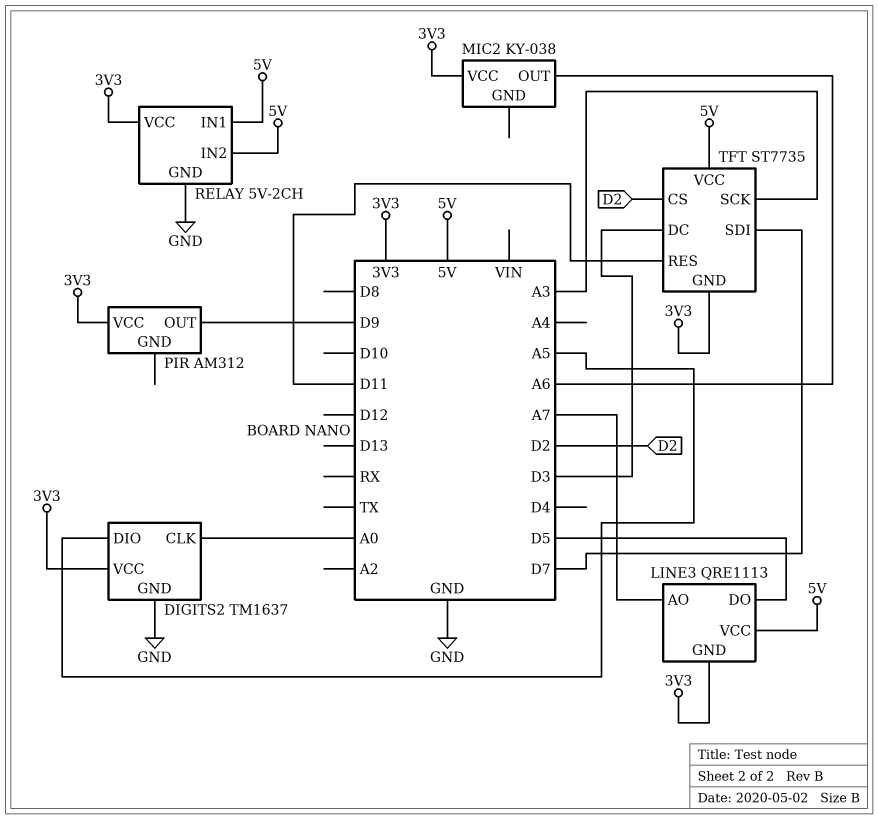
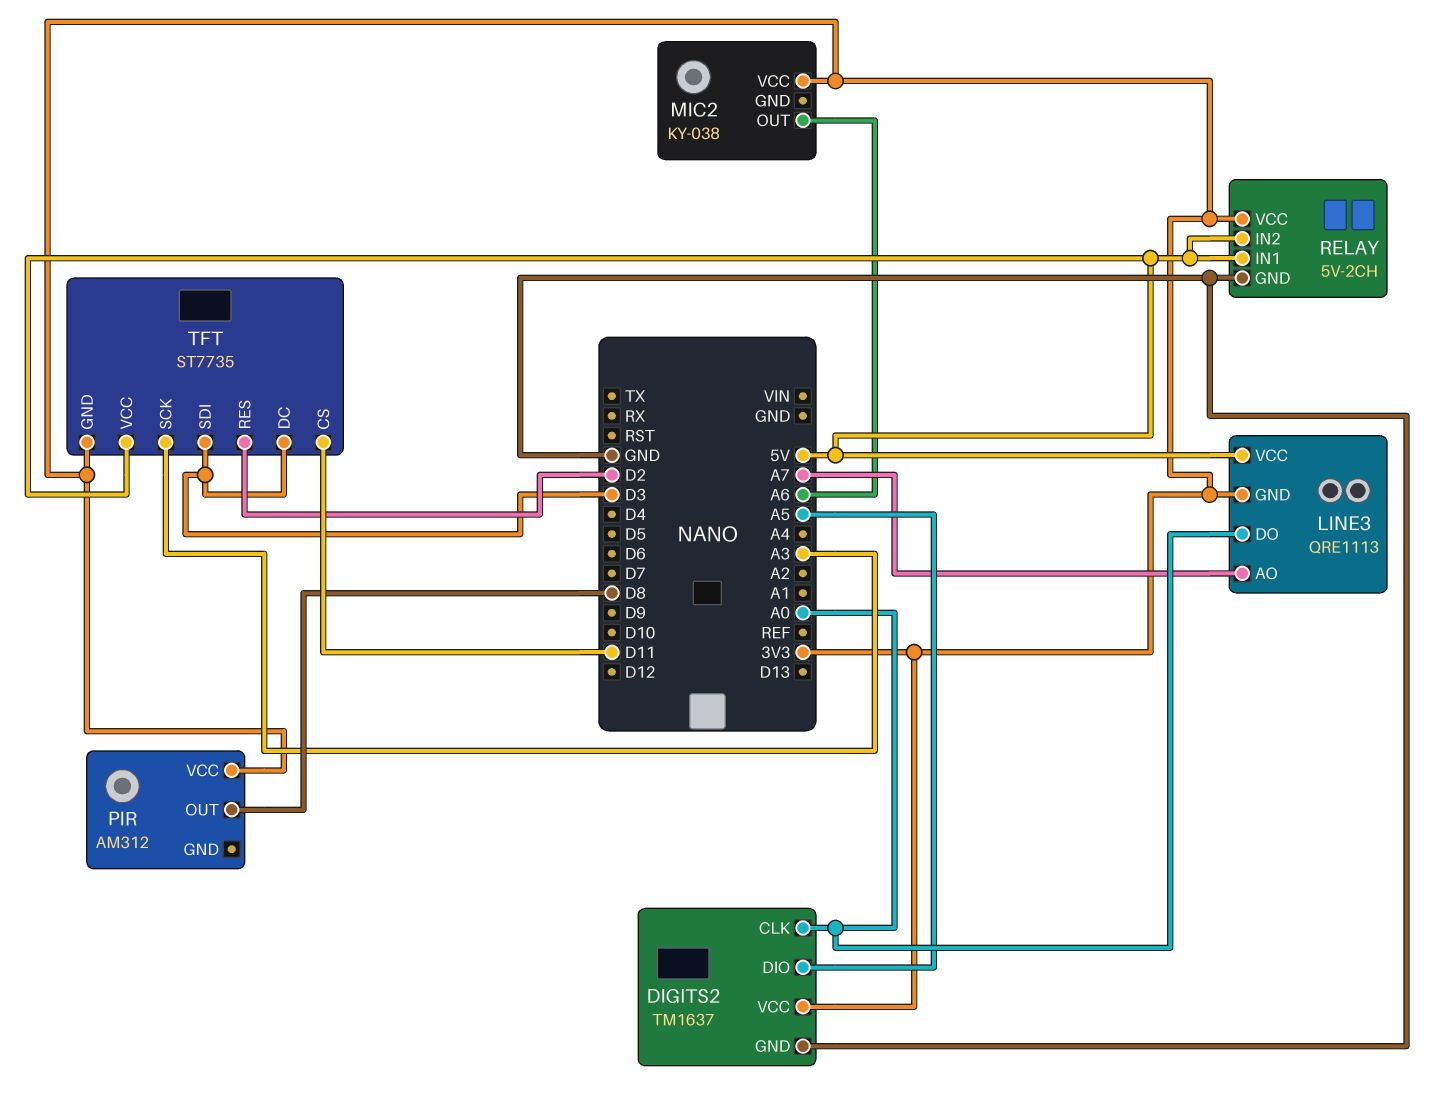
LINE3 pin DO: D5 -> A0
PIR pin OUT: D9 -> D8
TFT pin CS: D2 -> D11
TFT pin RES: D11 -> D2
TFT pin SDI: D7 -> D3

